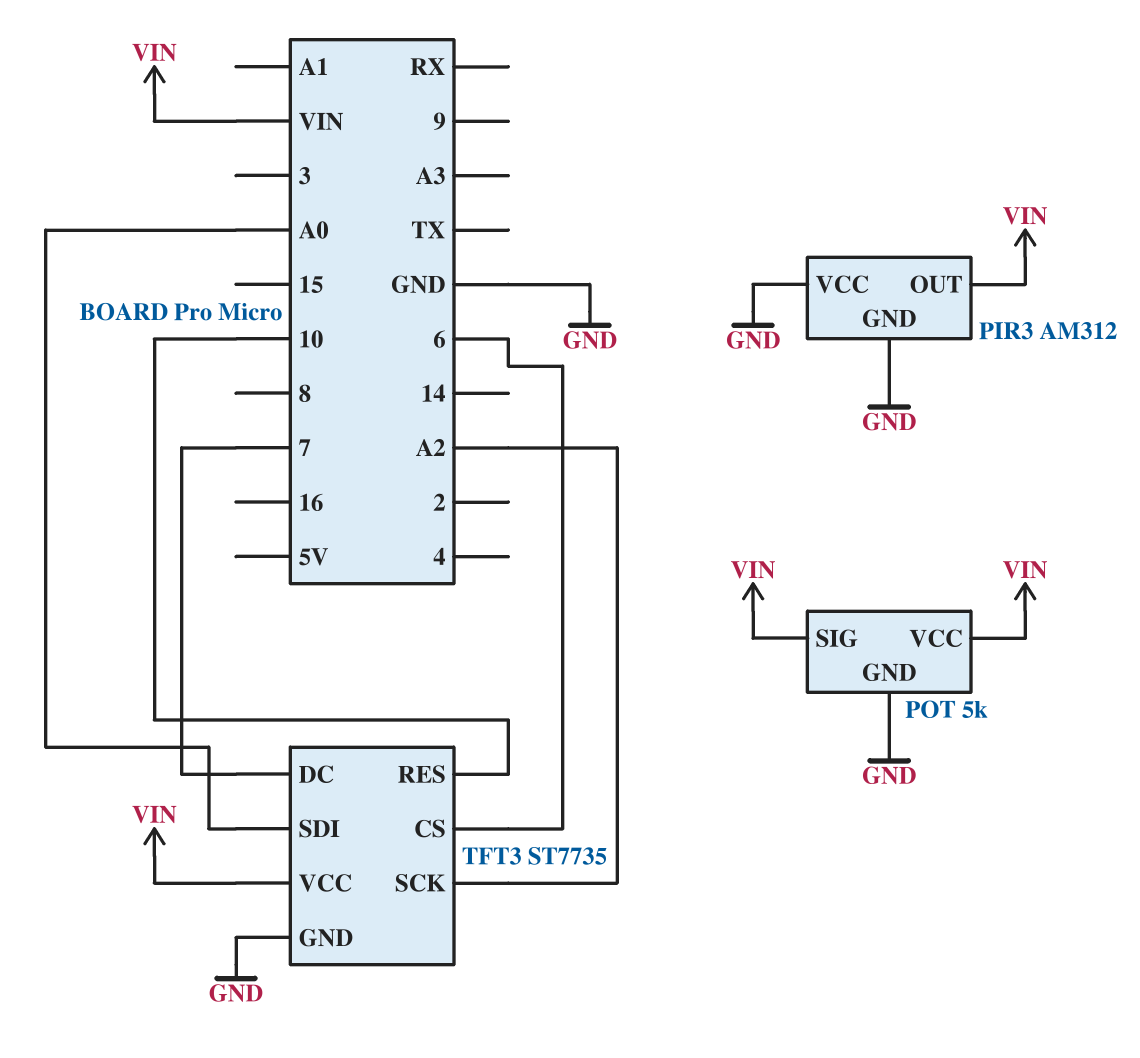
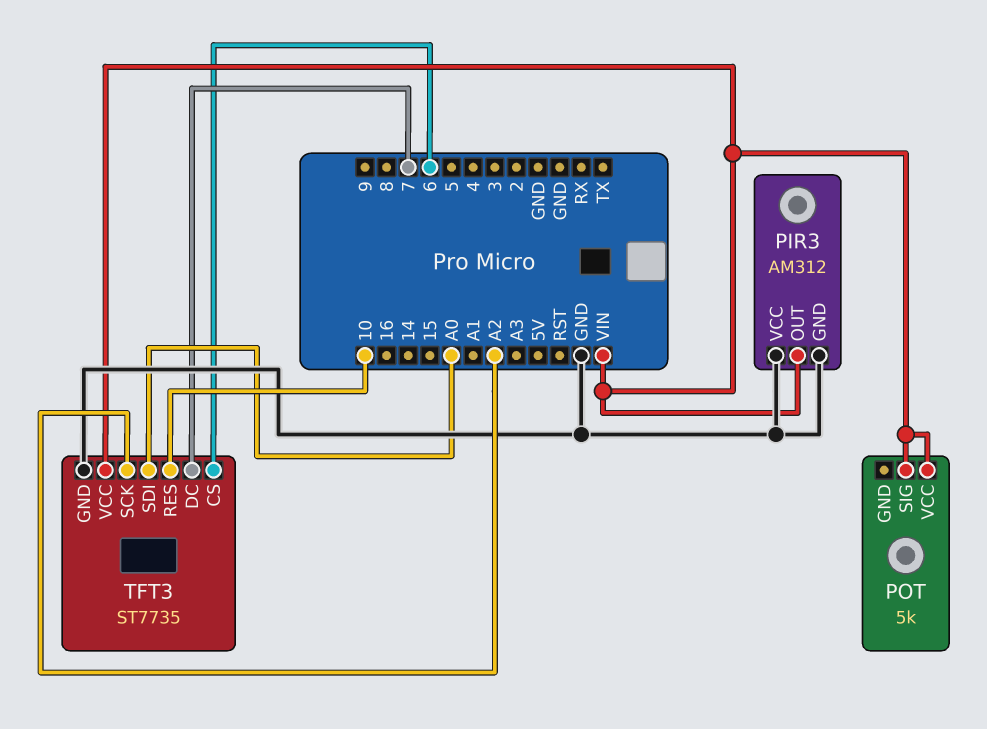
POT pin GND: GND -> none

